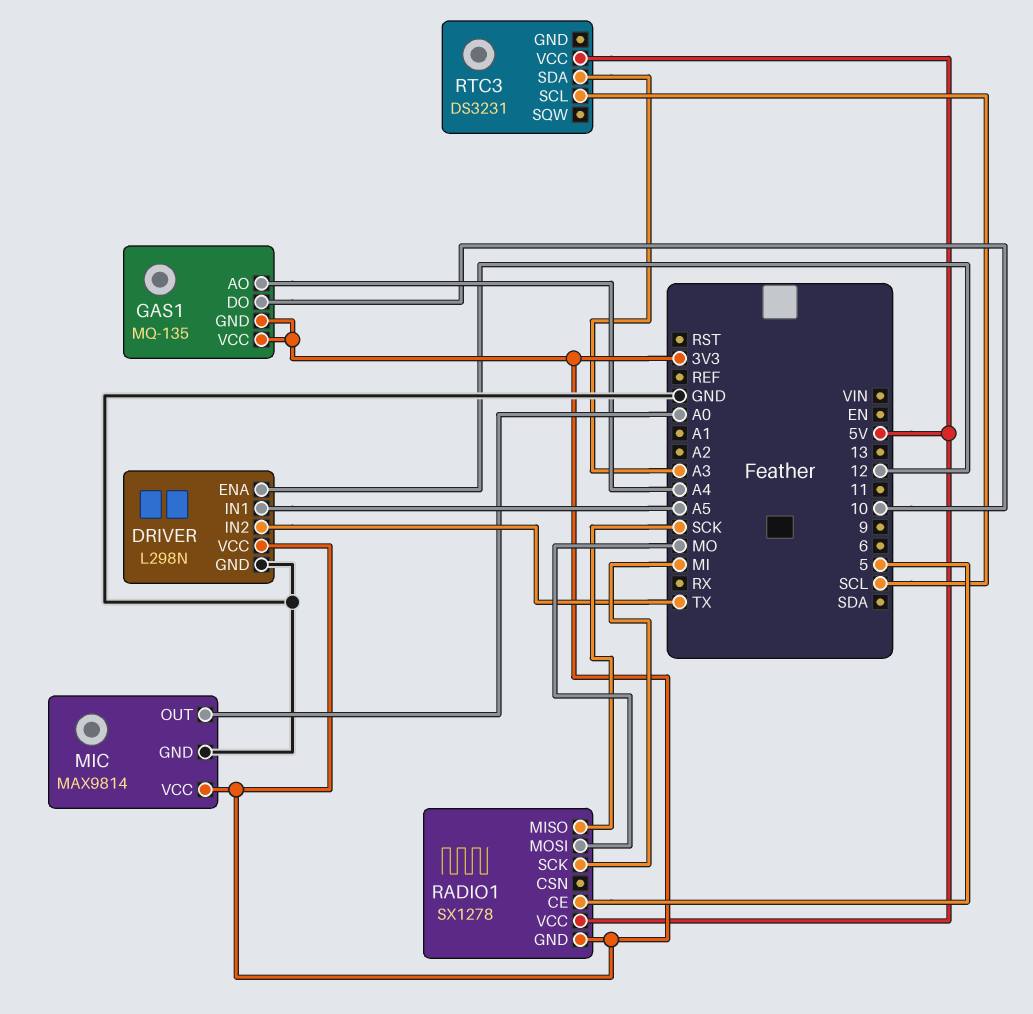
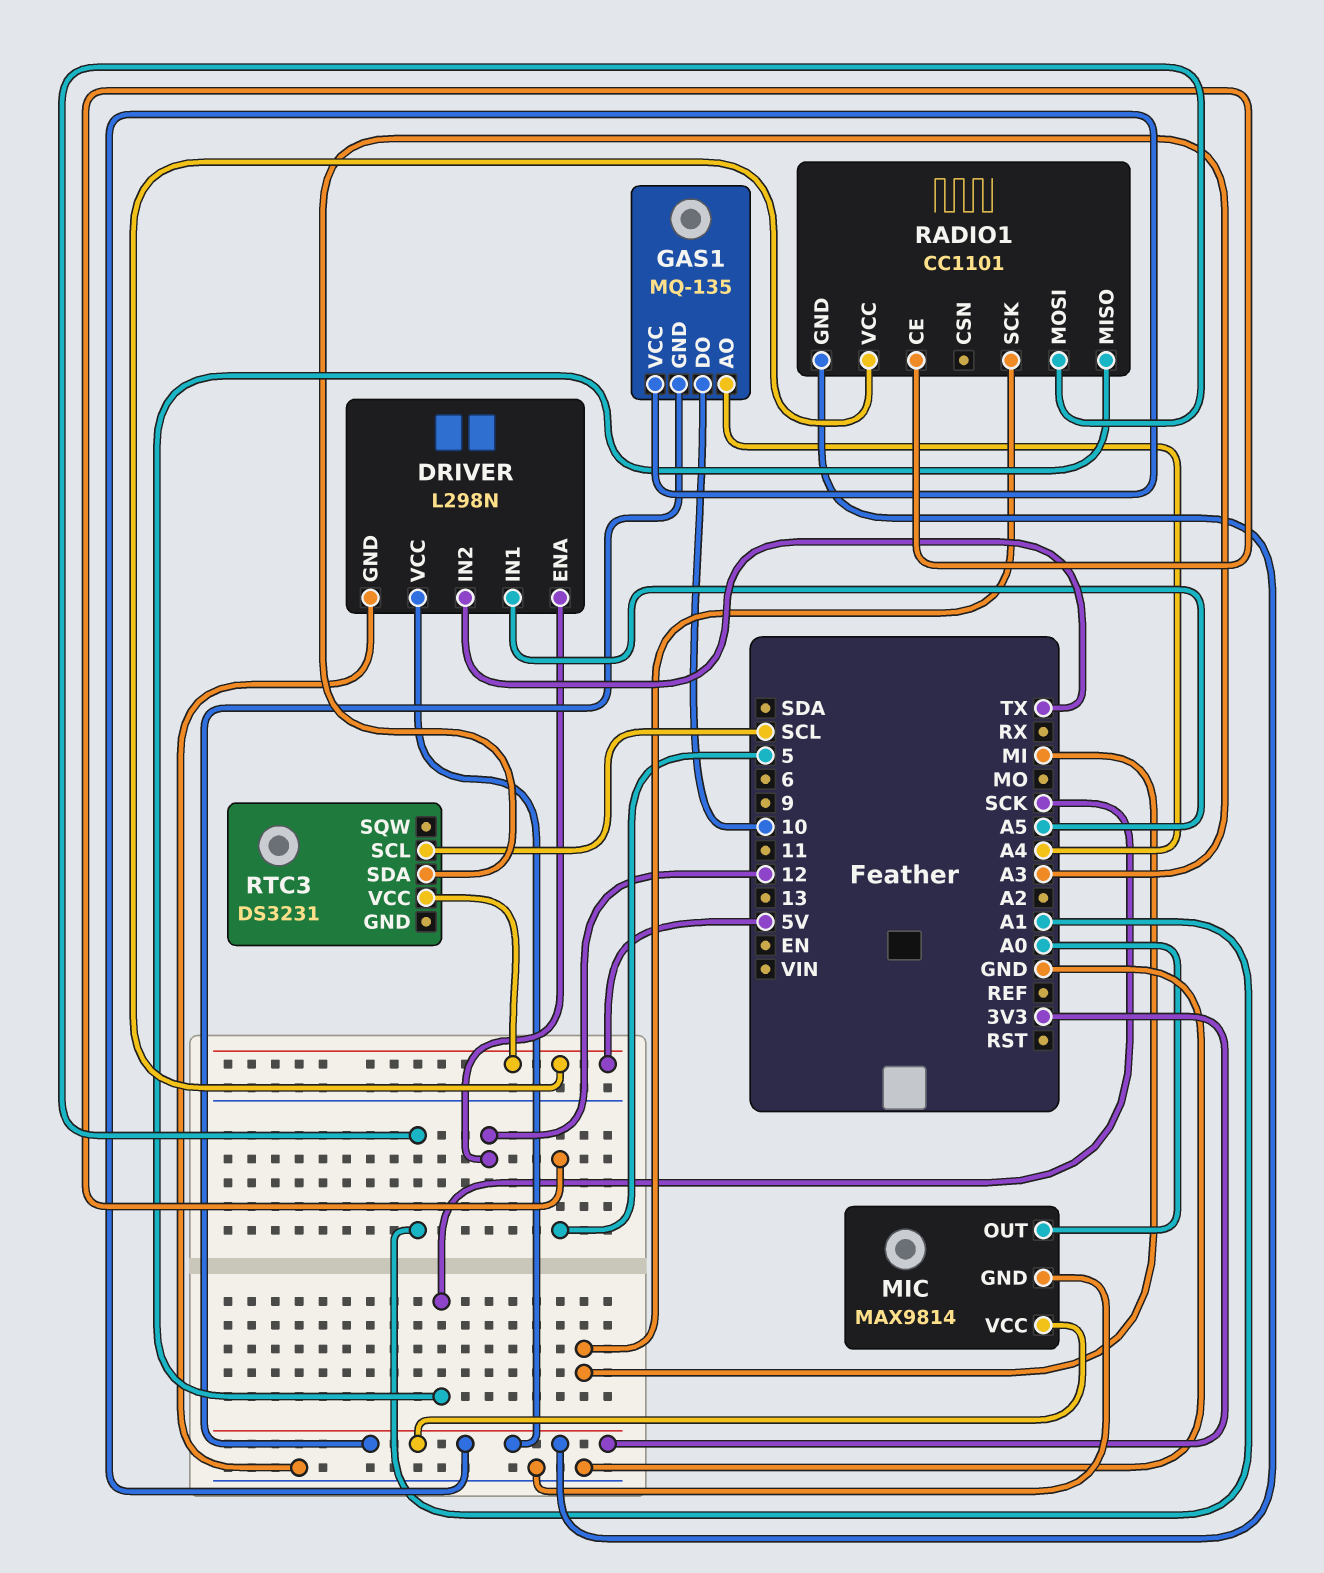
RADIO1: SX1278 -> CC1101
RADIO1 pin MOSI: MO -> A1

